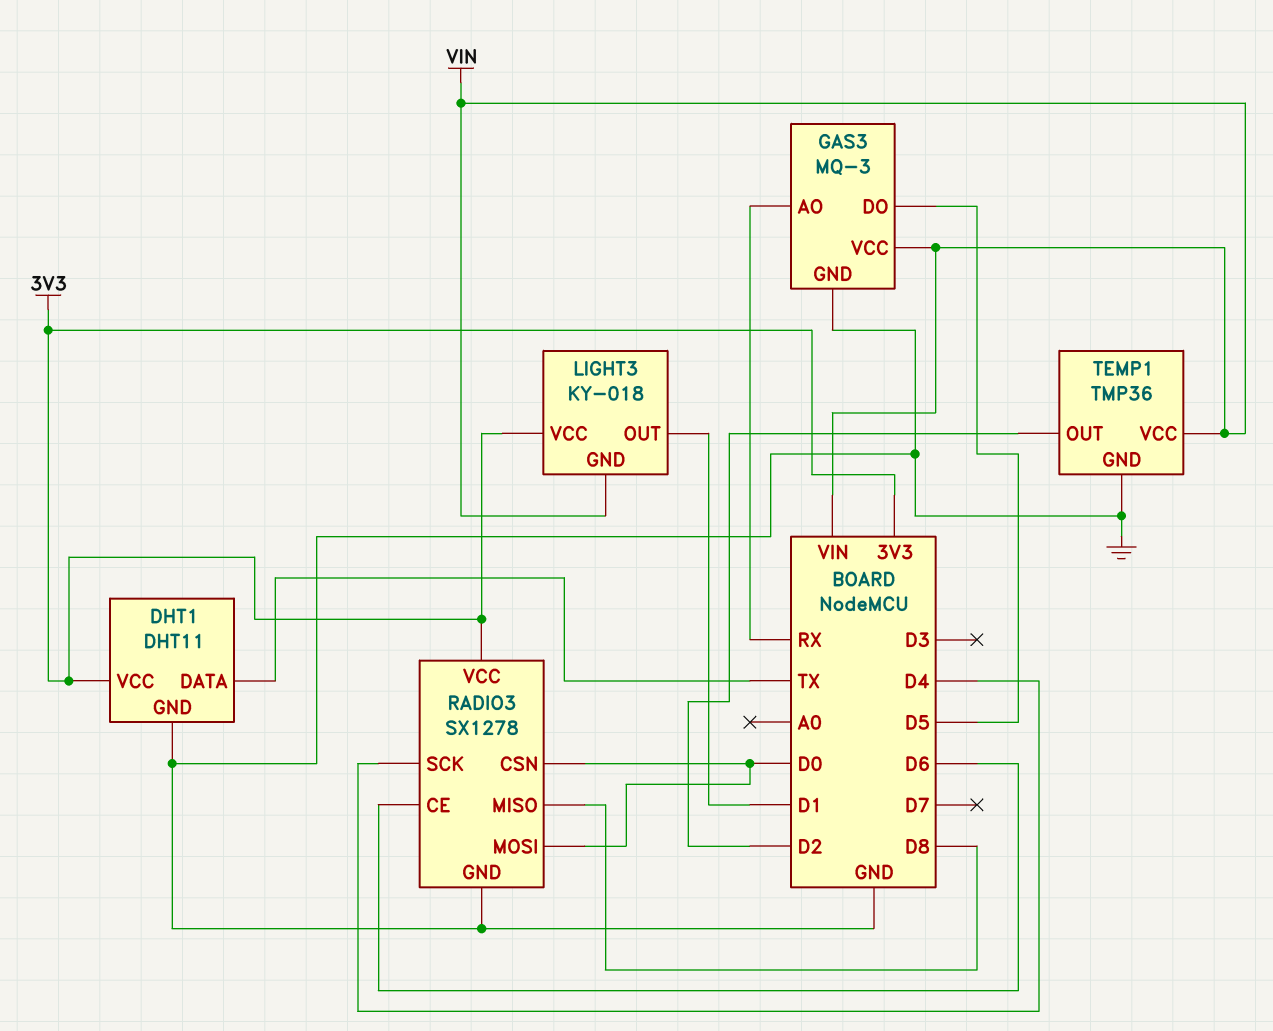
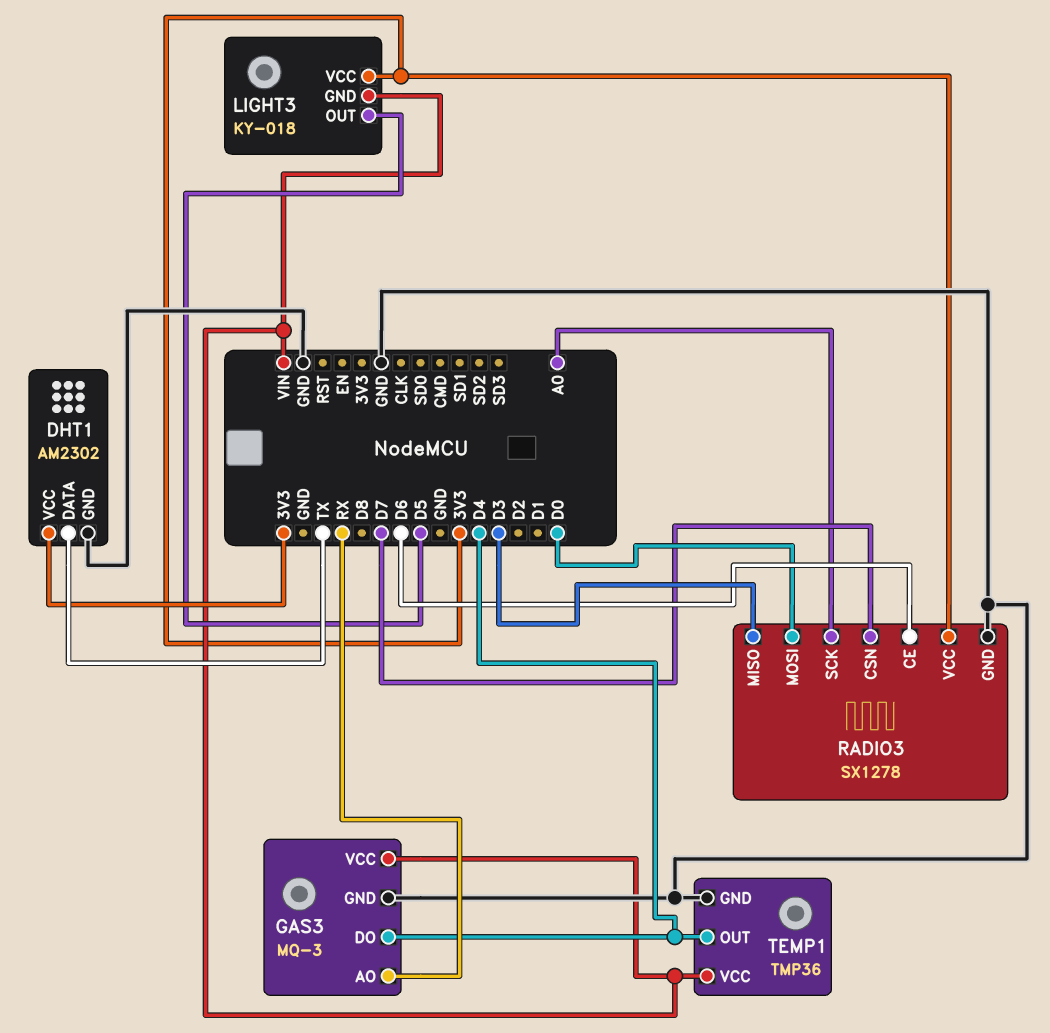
DHT1: DHT11 -> AM2302
GAS3 pin DO: D5 -> D4
LIGHT3 pin OUT: D1 -> D5
RADIO3 pin CSN: D0 -> D7
RADIO3 pin MISO: D8 -> D3
RADIO3 pin SCK: D4 -> A0
TEMP1 pin OUT: D2 -> D4

